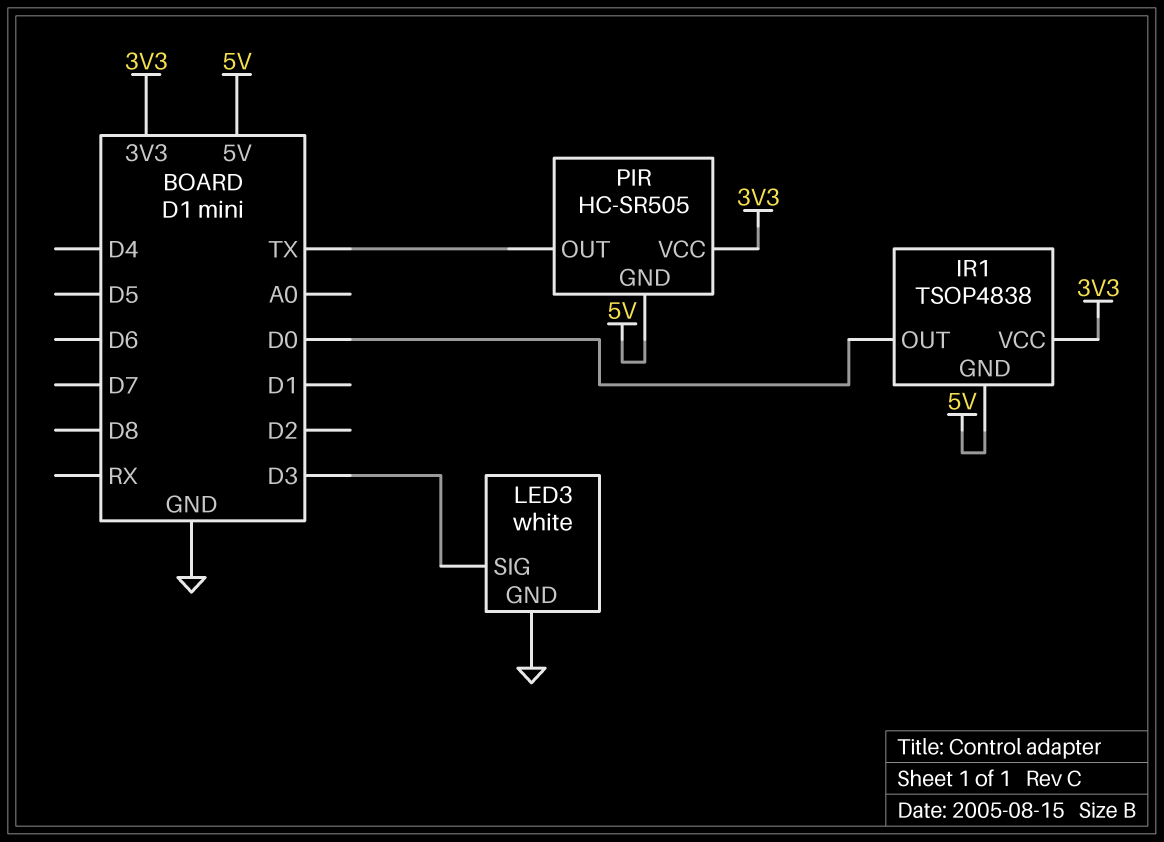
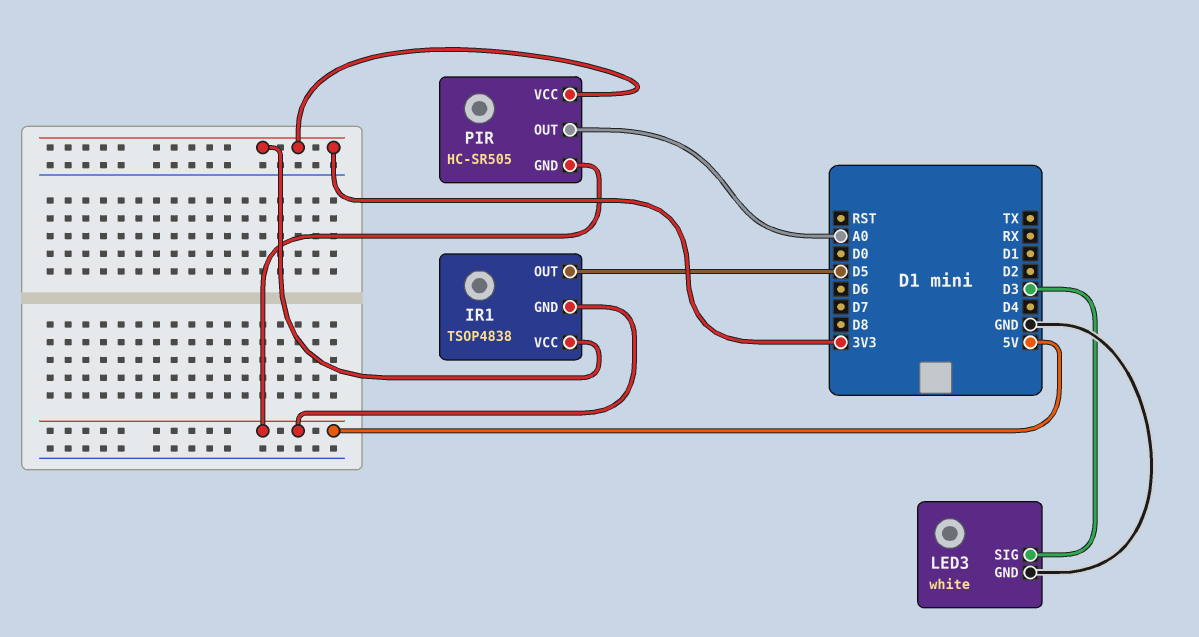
IR1 pin OUT: D0 -> D5
PIR pin OUT: TX -> A0

